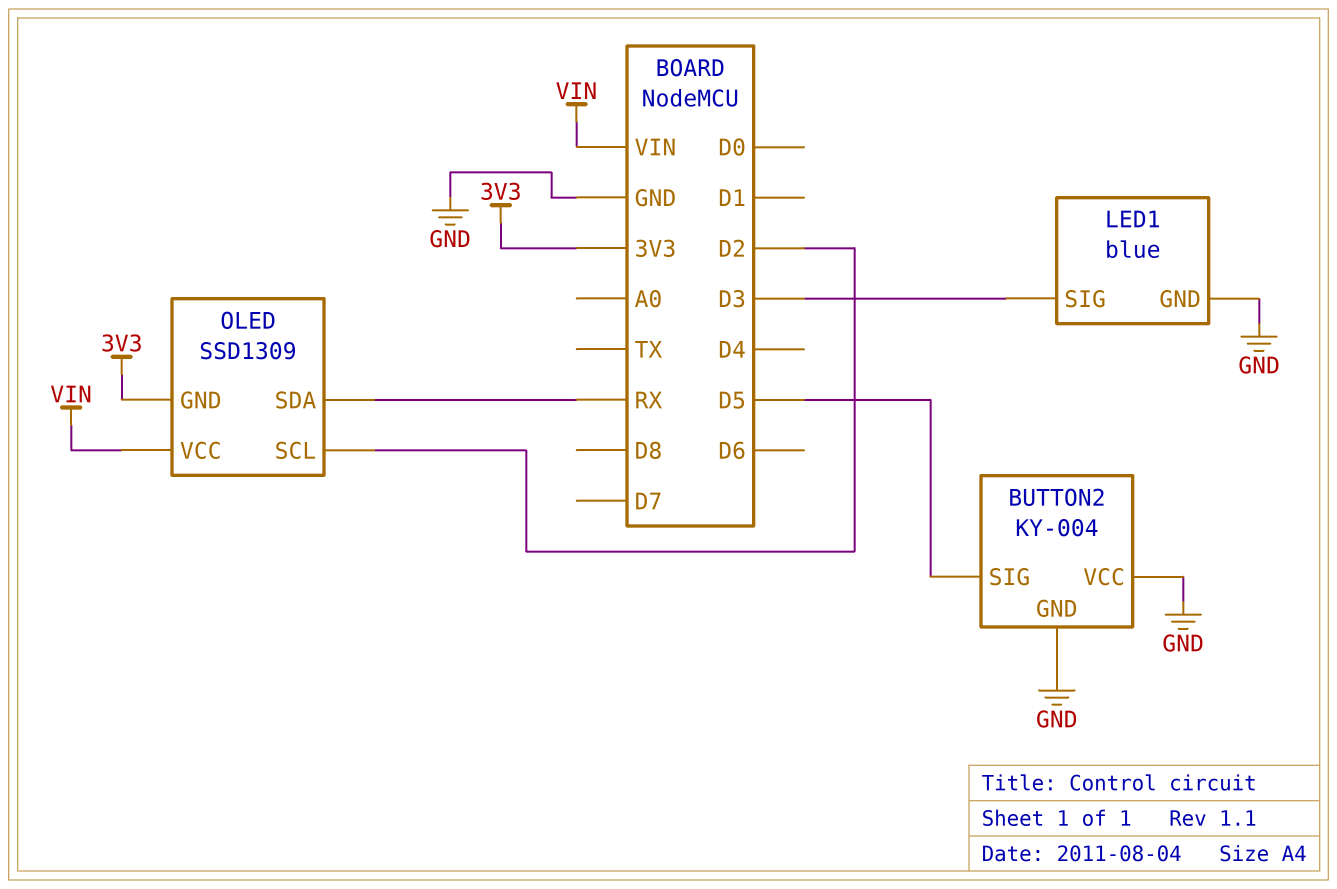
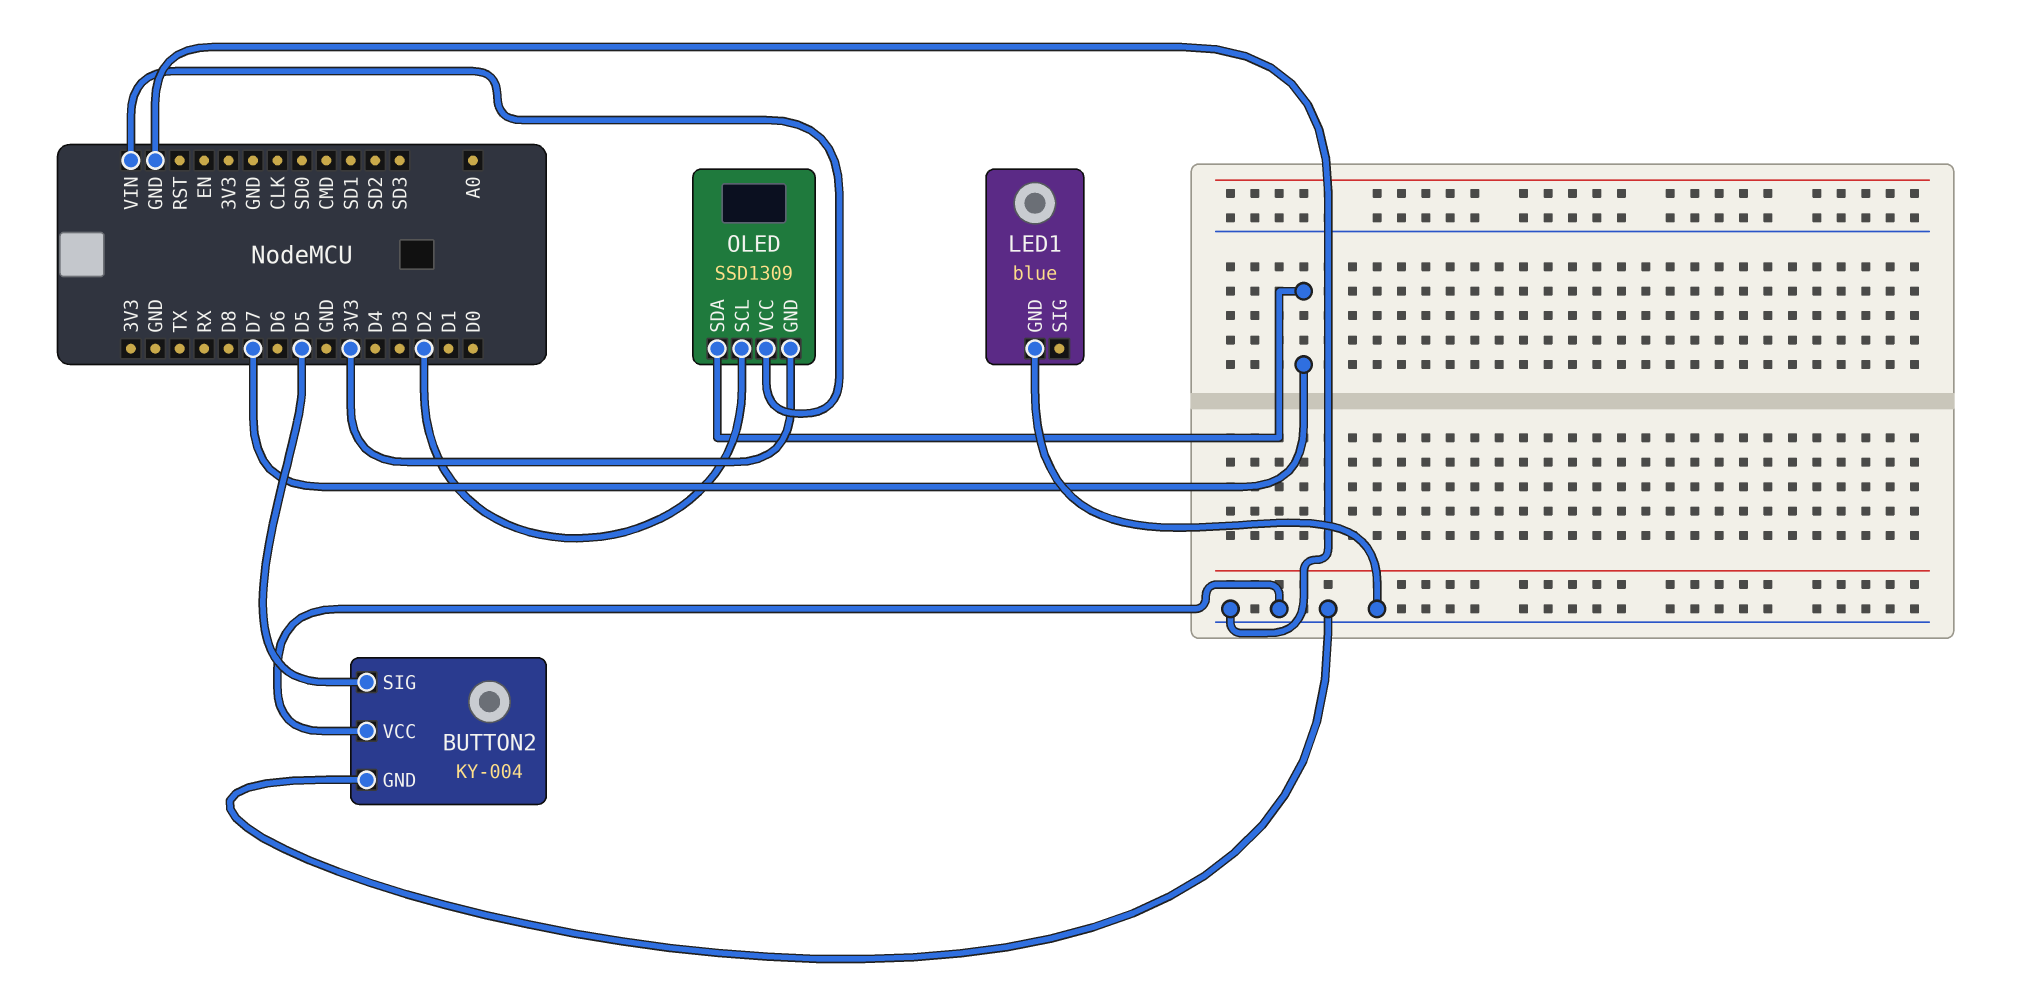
LED1 pin SIG: D3 -> none
OLED pin SDA: RX -> D7

